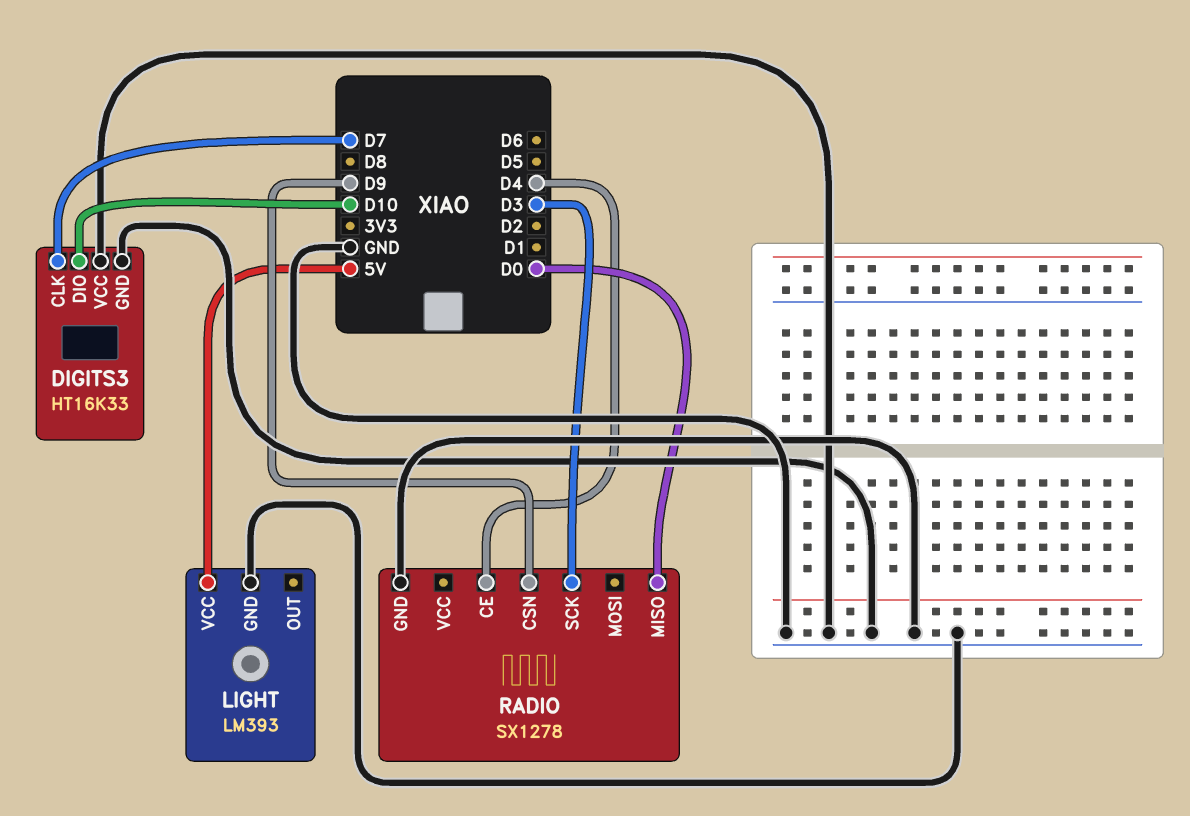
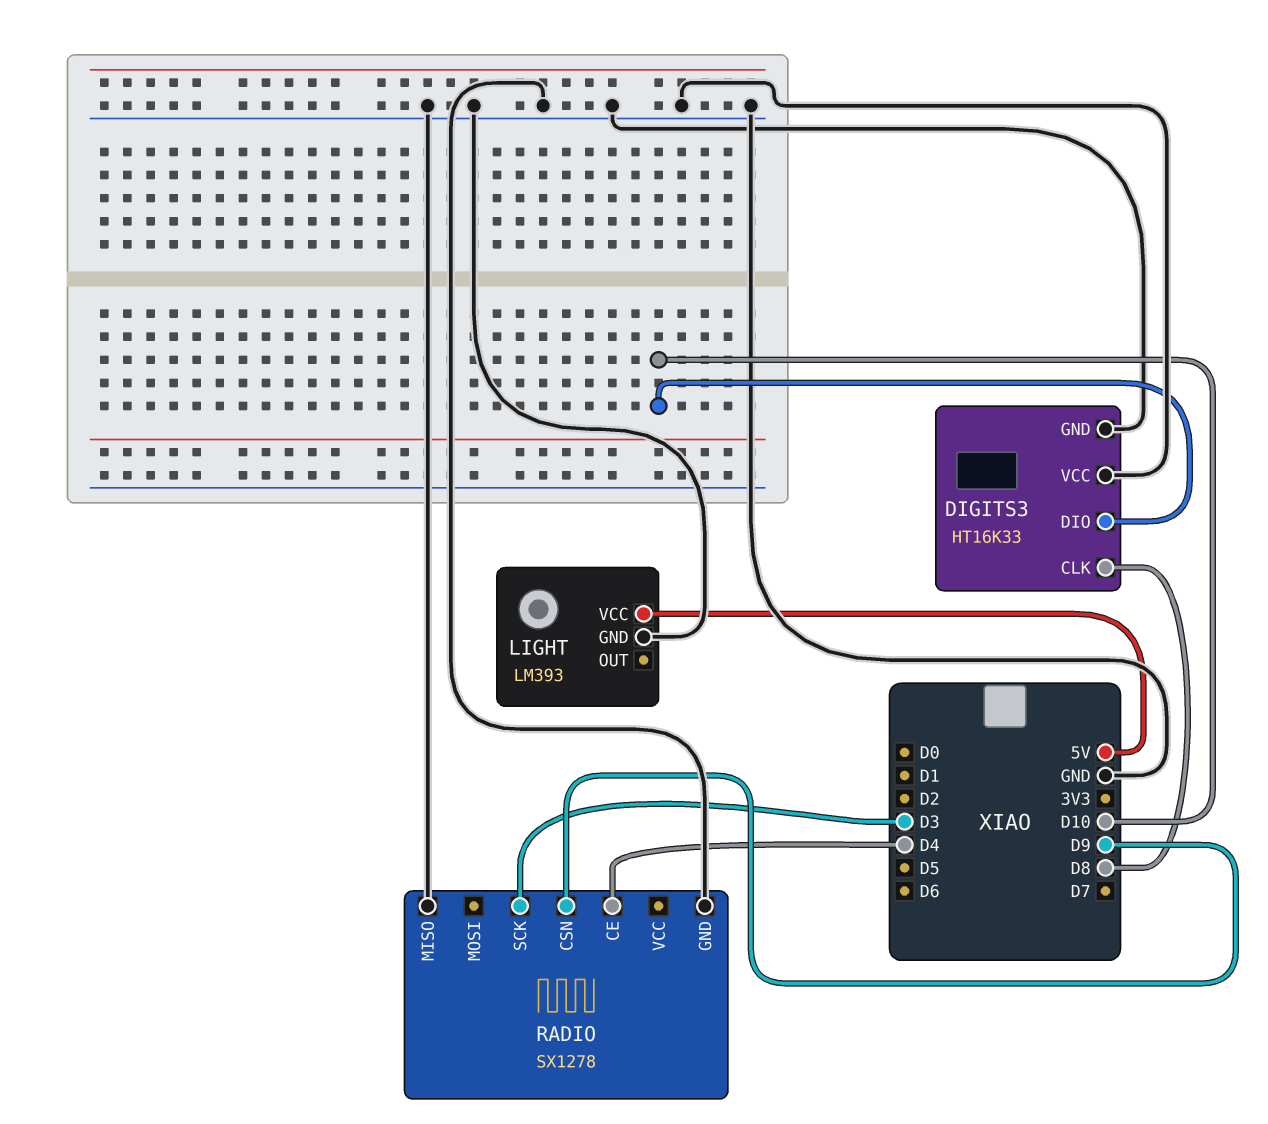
DIGITS3 pin CLK: D7 -> D8
RADIO pin MISO: D0 -> GND

